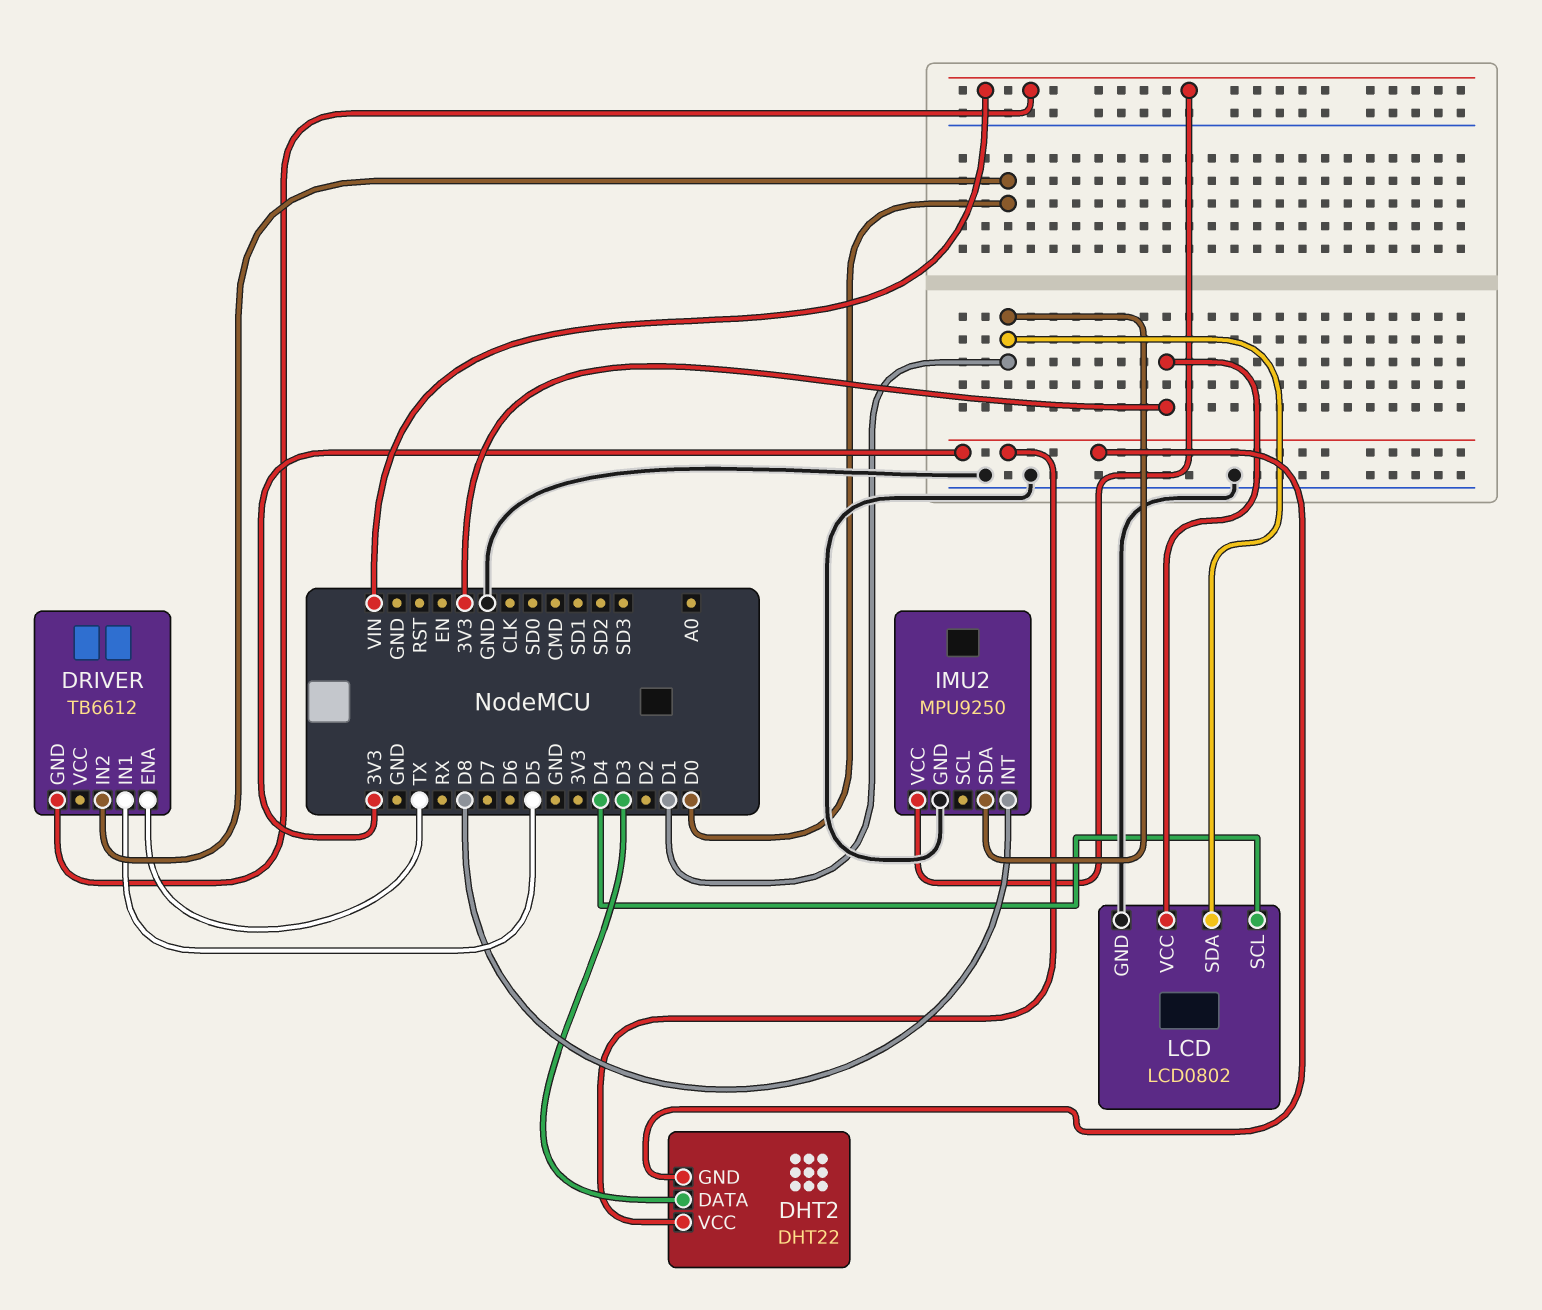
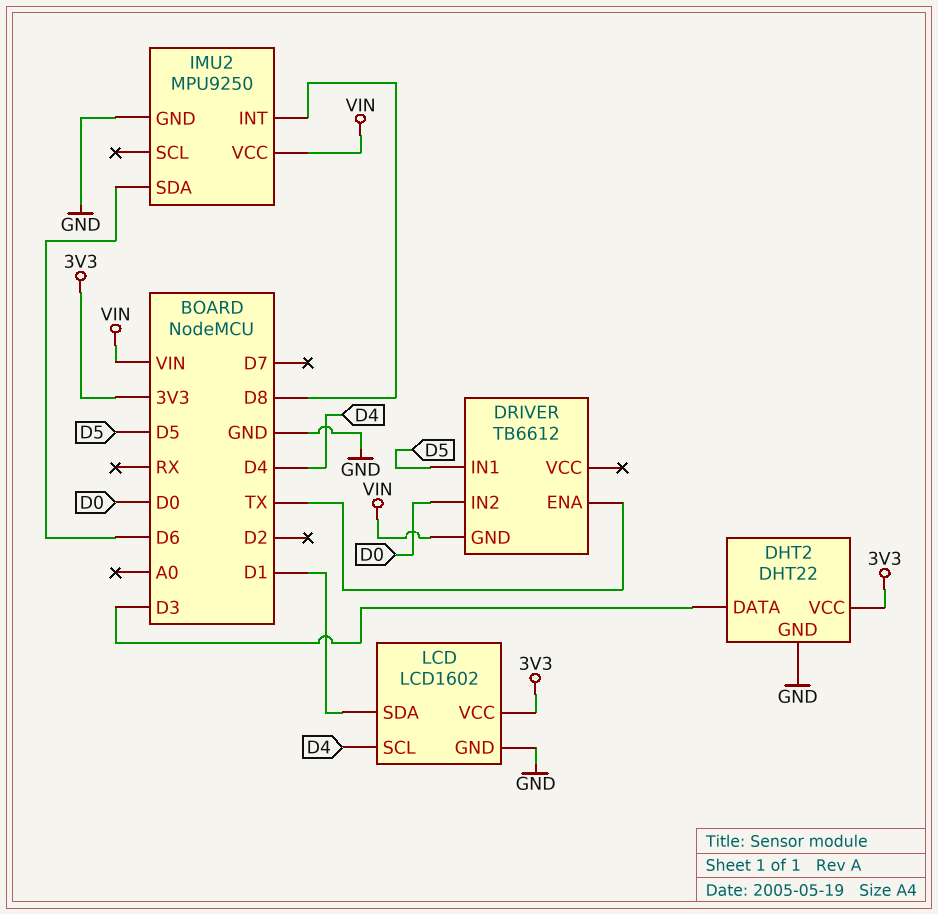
DHT2 pin GND: 3V3 -> GND
IMU2 pin SDA: D1 -> D6
LCD: LCD0802 -> LCD1602

